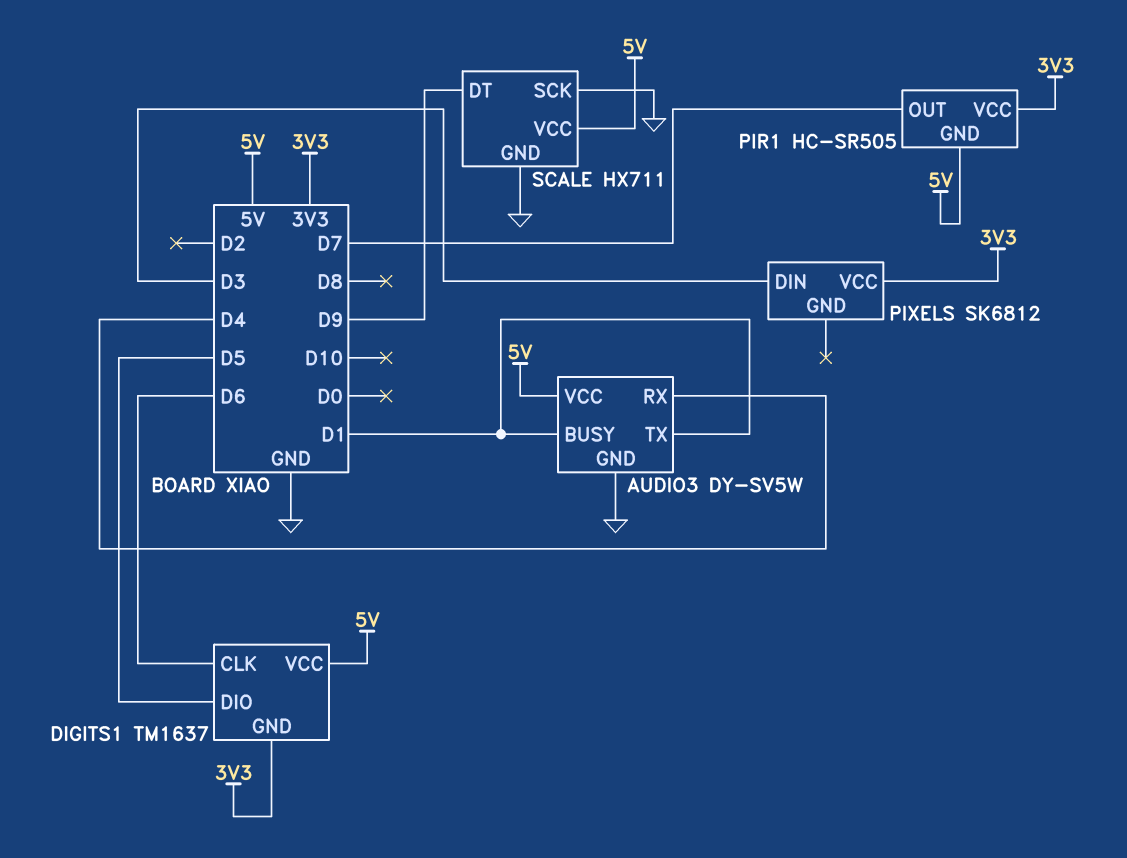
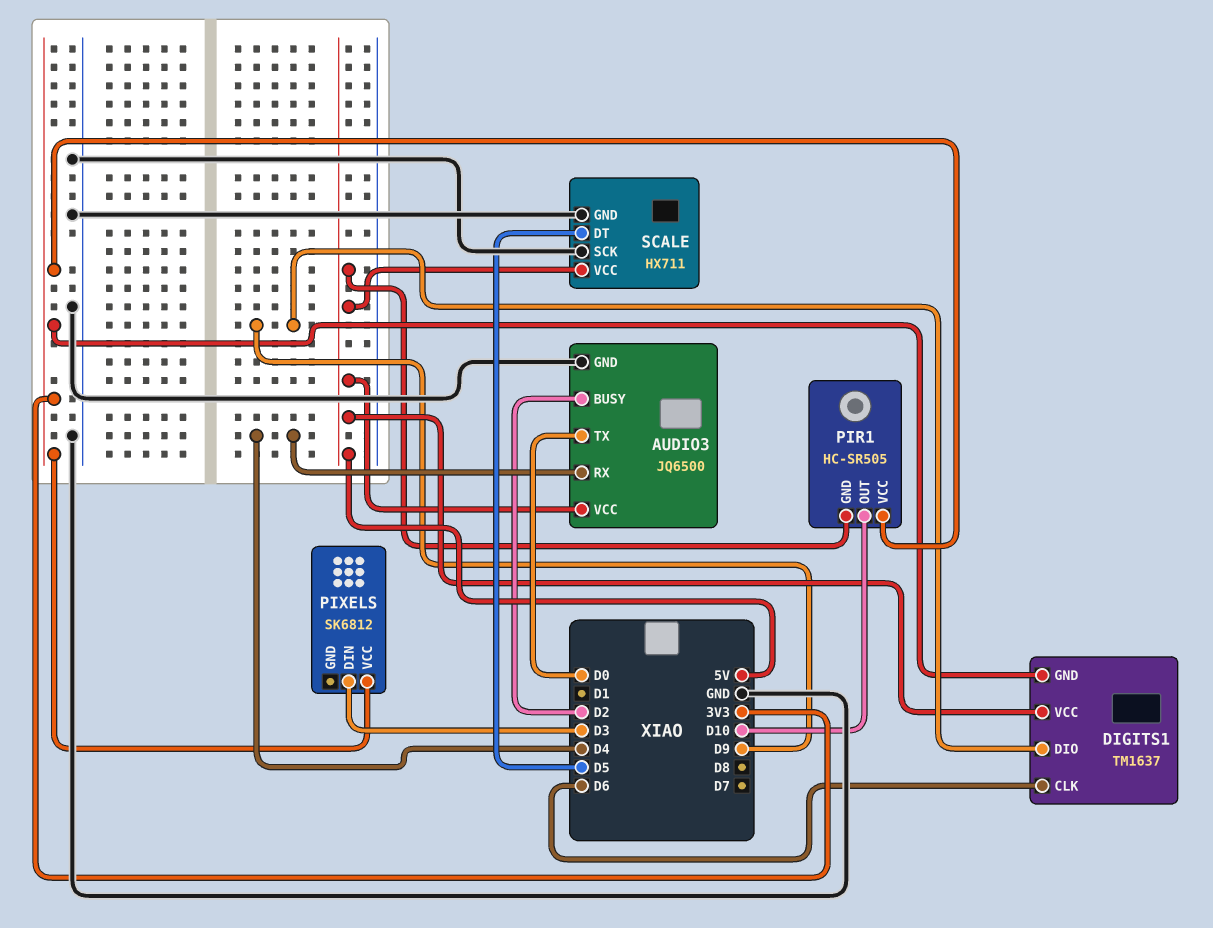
AUDIO3: DY-SV5W -> JQ6500
AUDIO3 pin BUSY: D1 -> D2
AUDIO3 pin TX: D1 -> D0
DIGITS1 pin DIO: D5 -> D9
PIR1 pin OUT: D7 -> D10
SCALE pin DT: D9 -> D5

